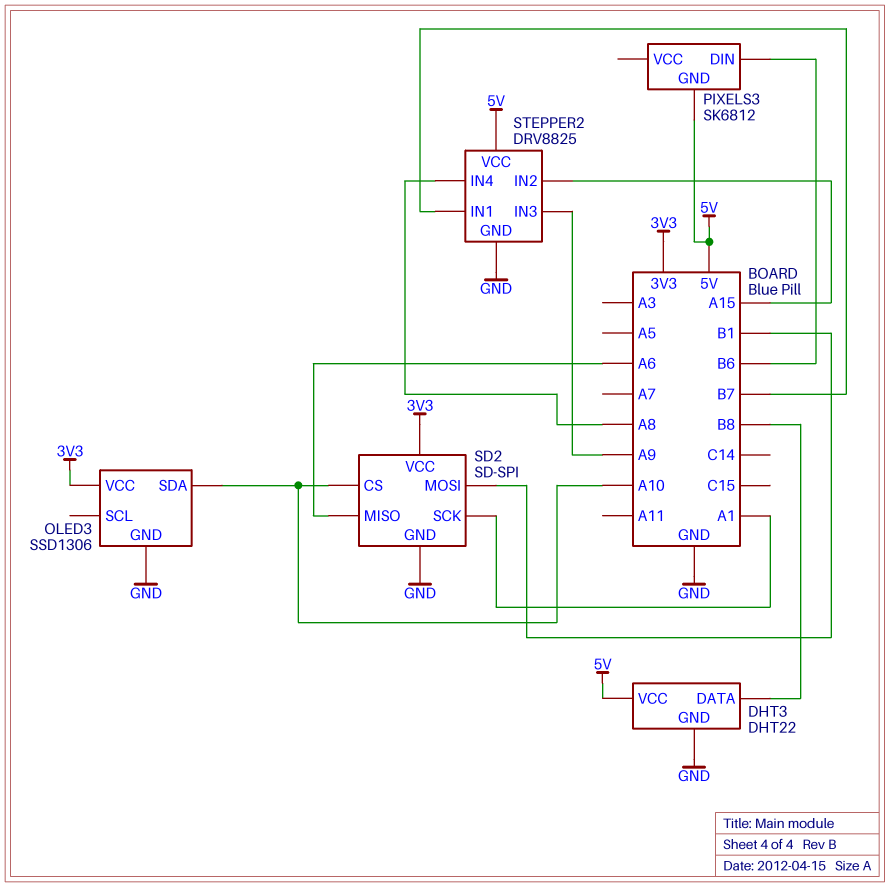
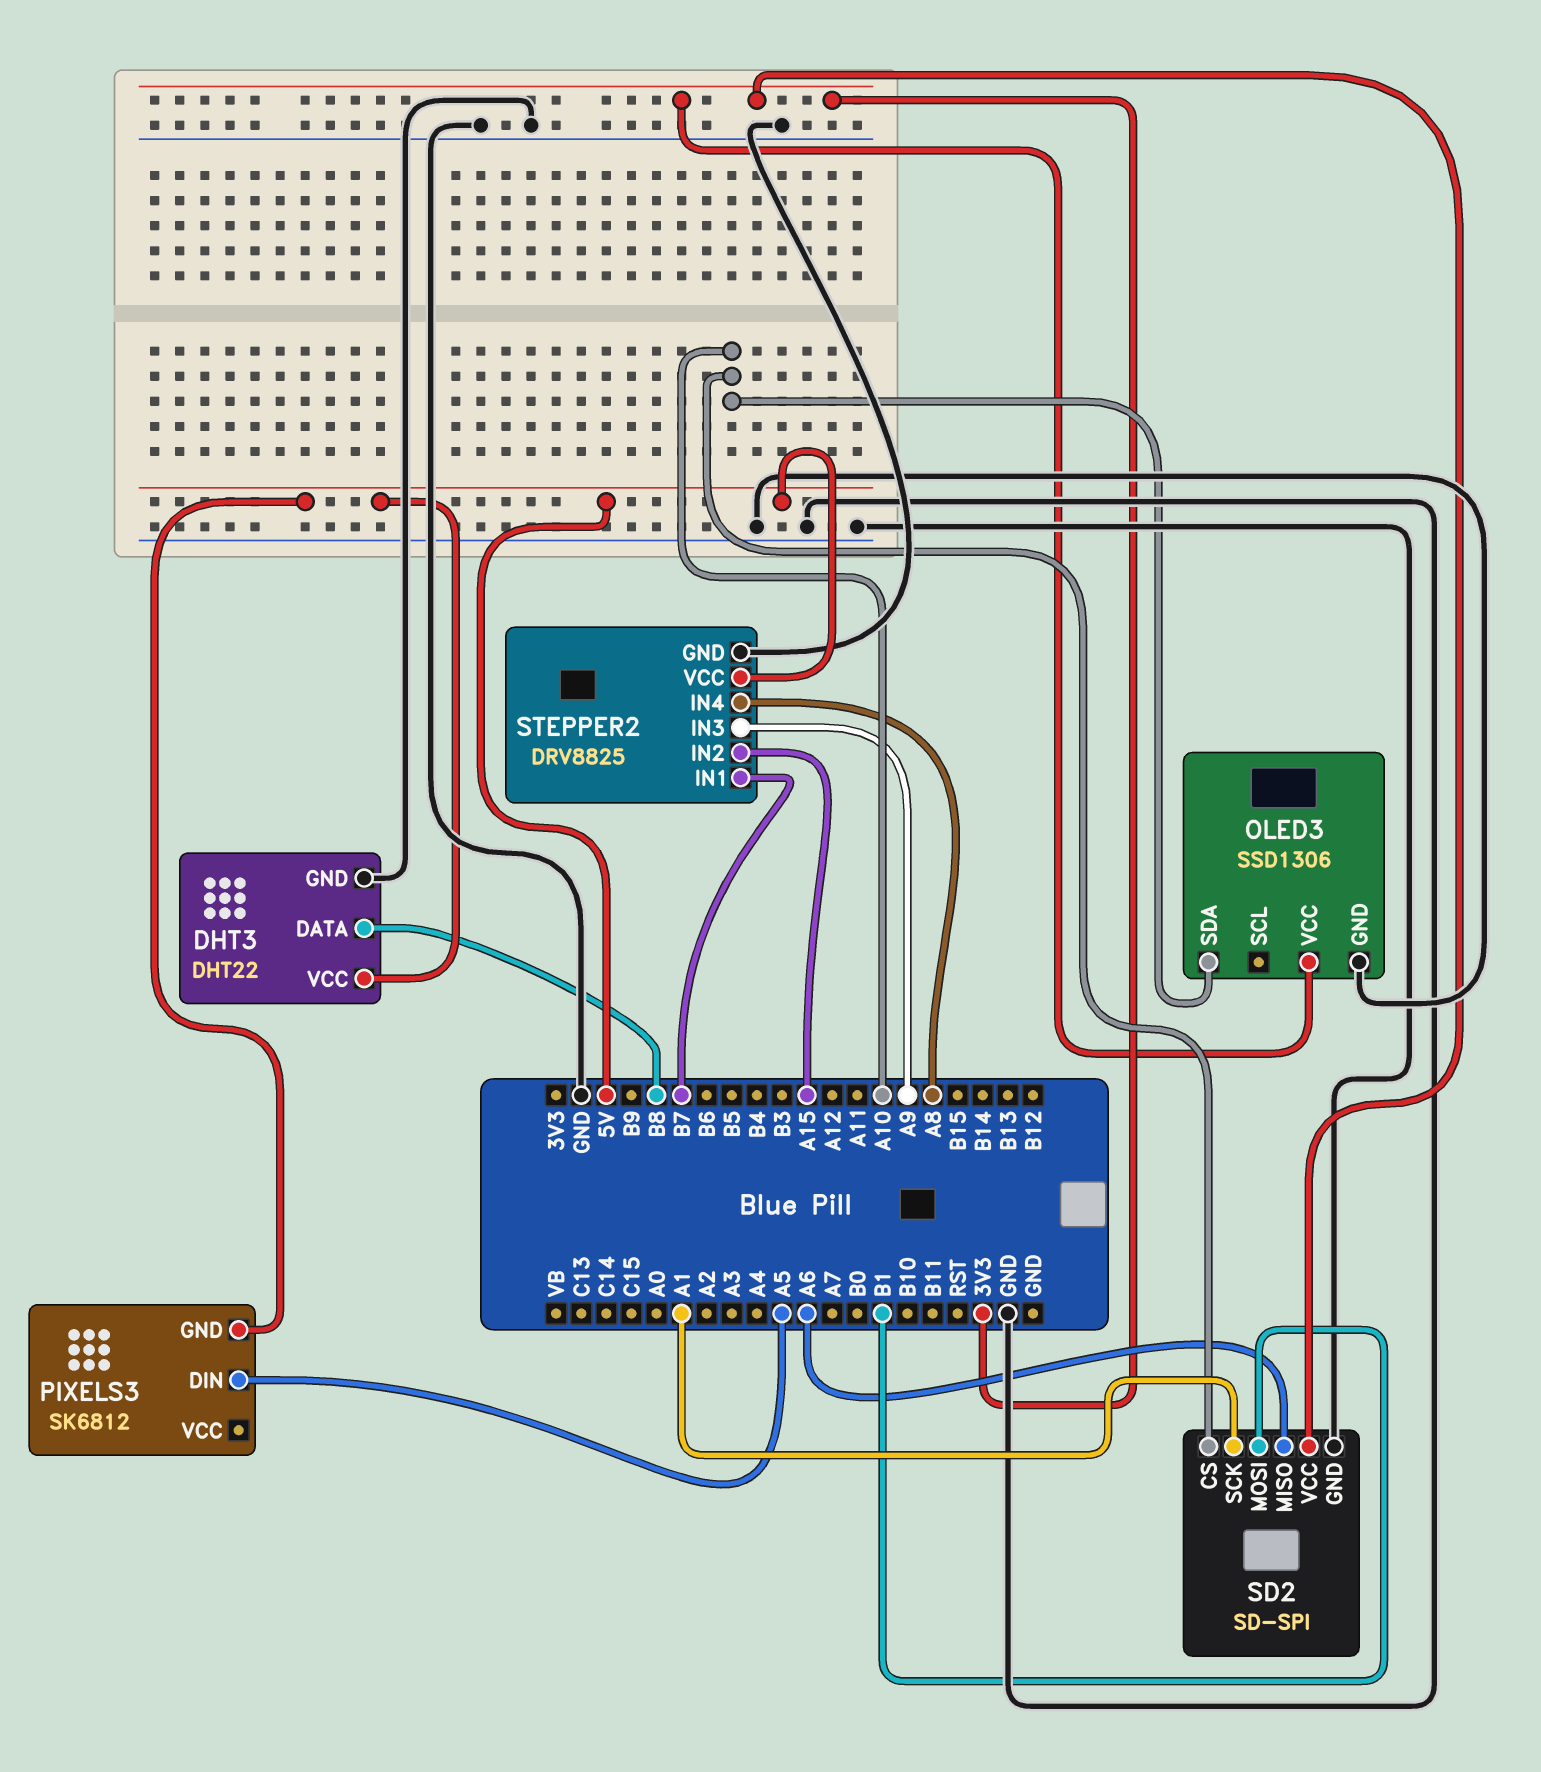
PIXELS3 pin DIN: B6 -> A5

